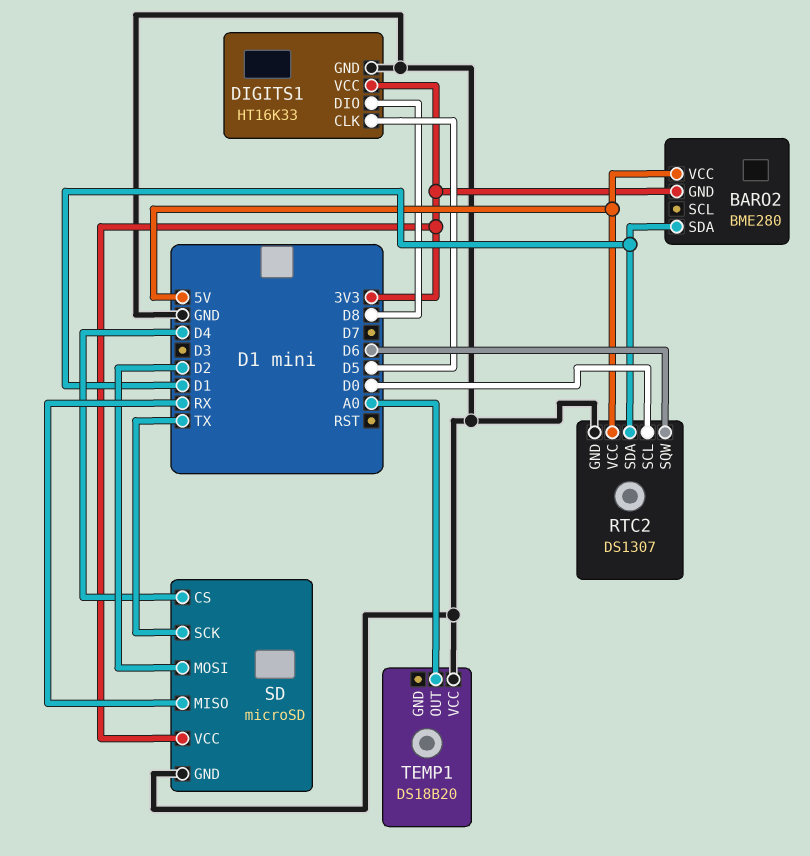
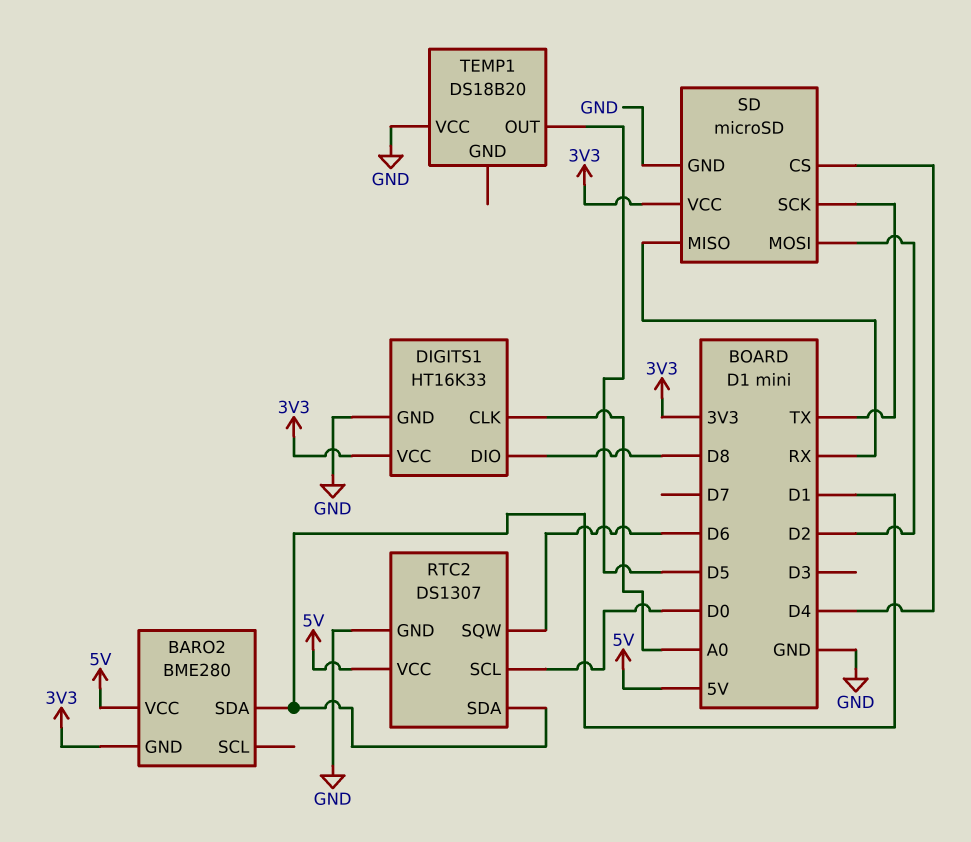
DIGITS1 pin CLK: D5 -> A0
TEMP1 pin OUT: A0 -> D5

